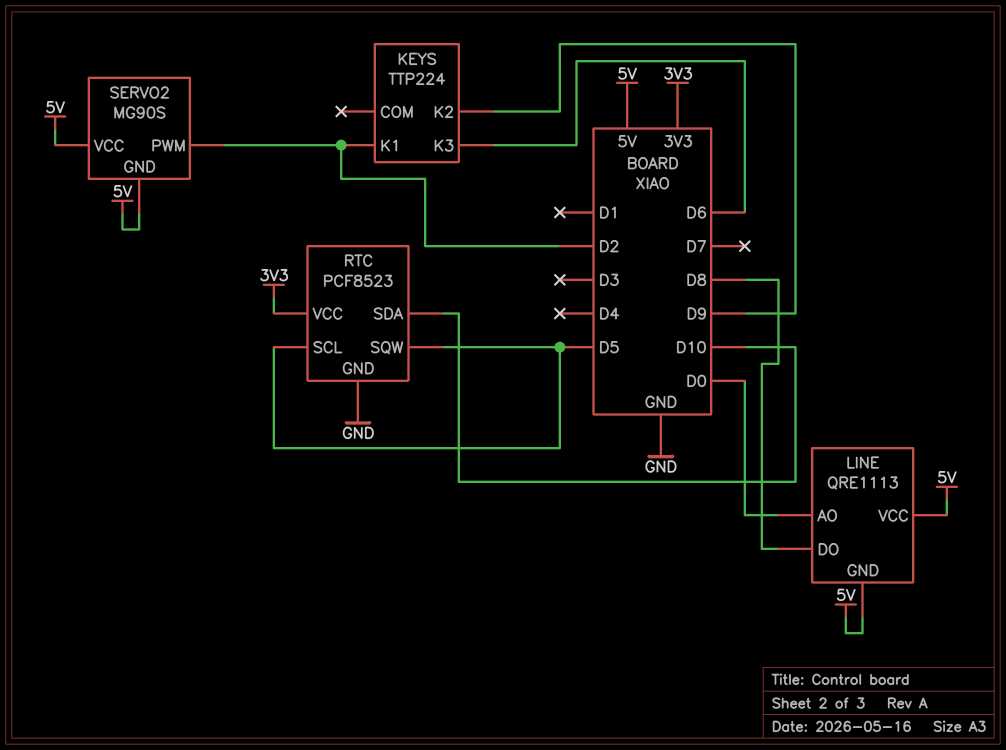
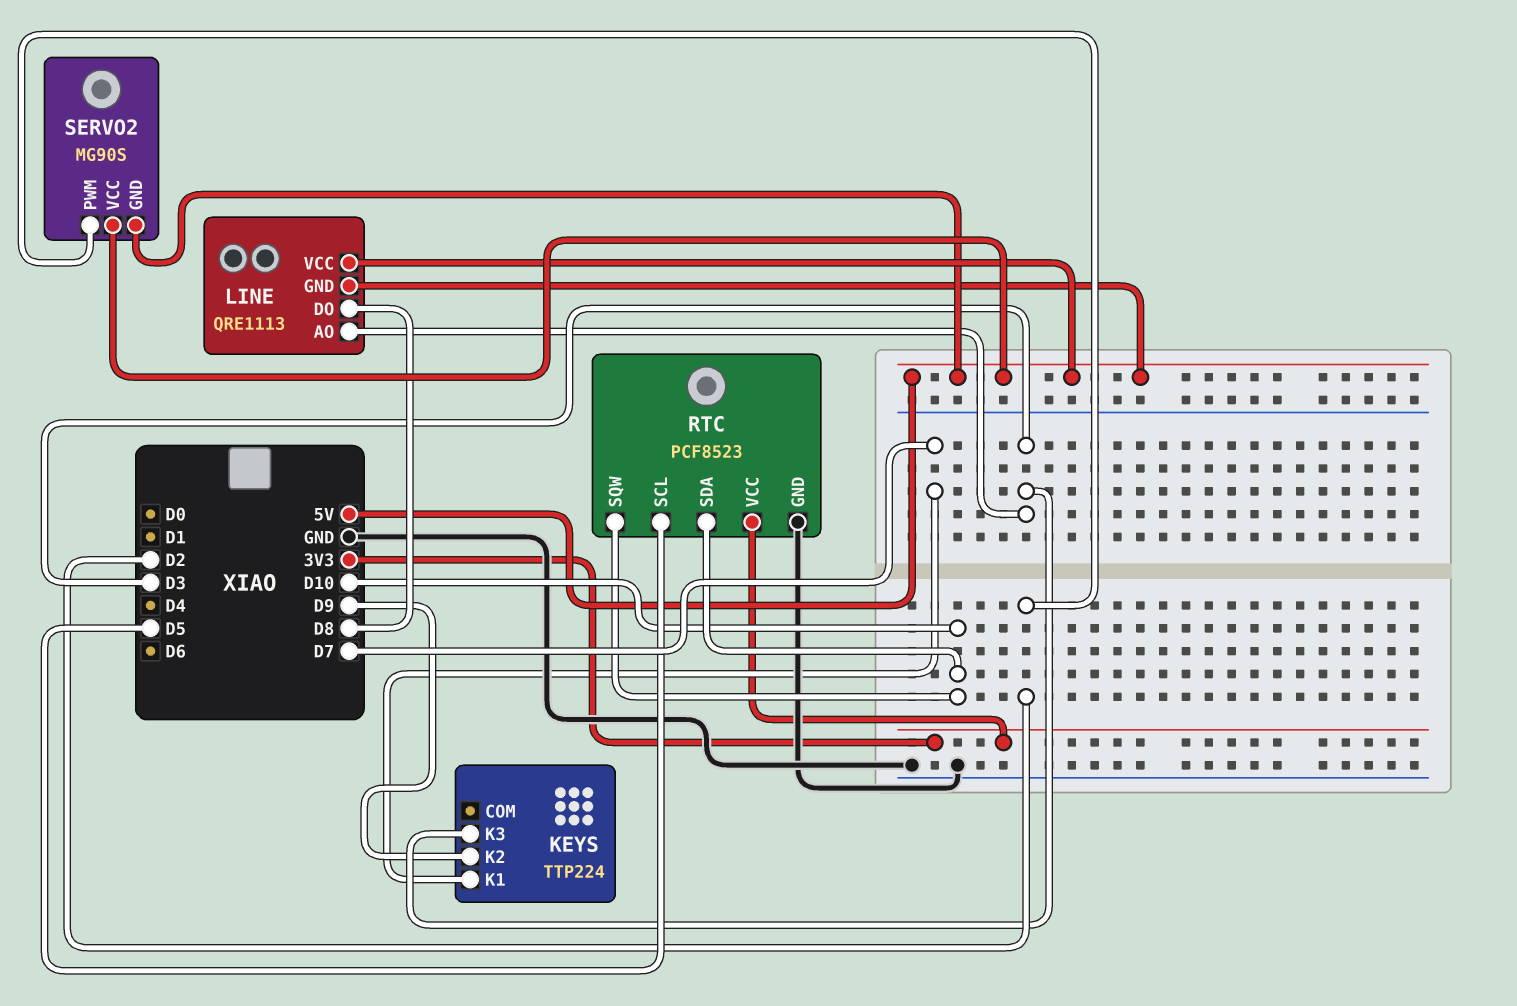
KEYS pin K1: D2 -> D7
KEYS pin K3: D6 -> D3
LINE pin AO: D0 -> D3
RTC pin SQW: D5 -> D10

